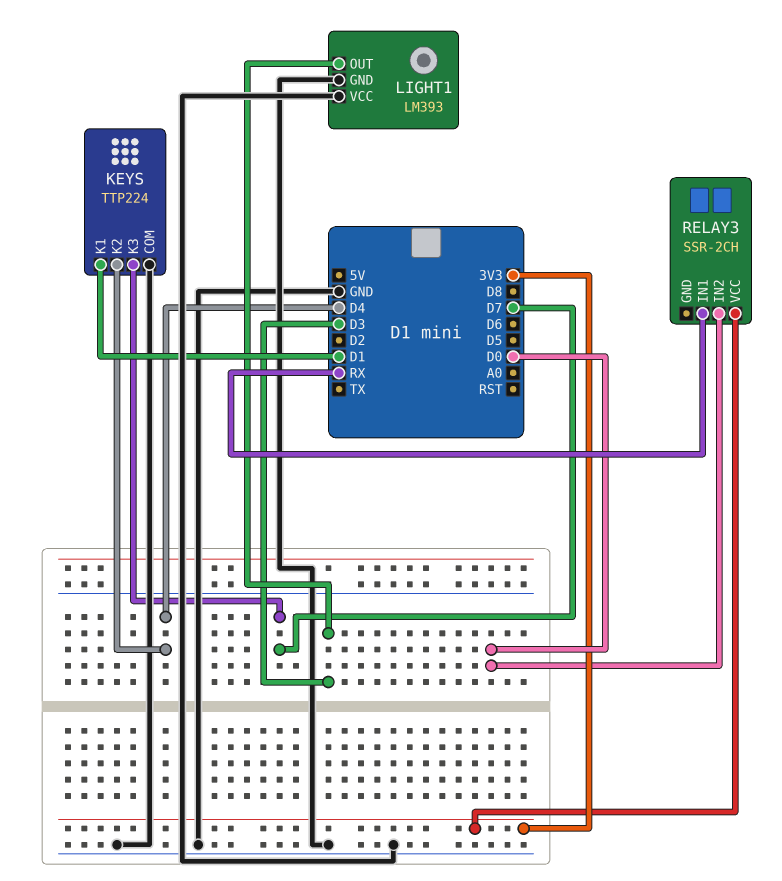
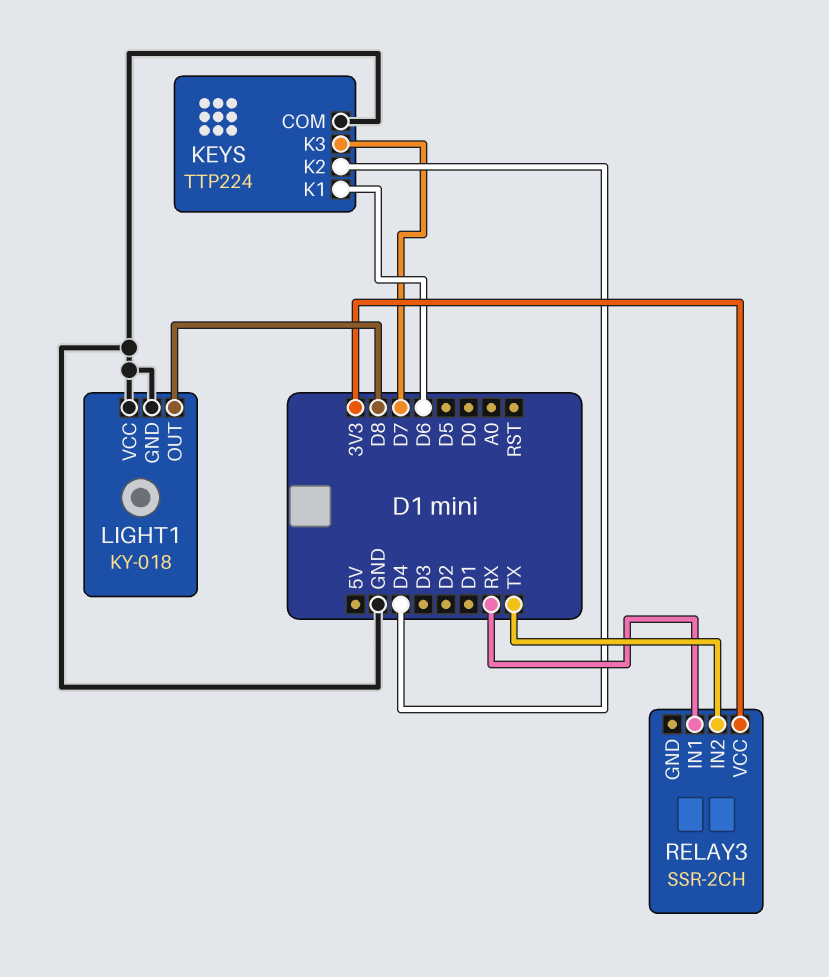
KEYS pin K1: D1 -> D6
LIGHT1: LM393 -> KY-018
LIGHT1 pin OUT: D3 -> D8
RELAY3 pin IN2: D0 -> TX

